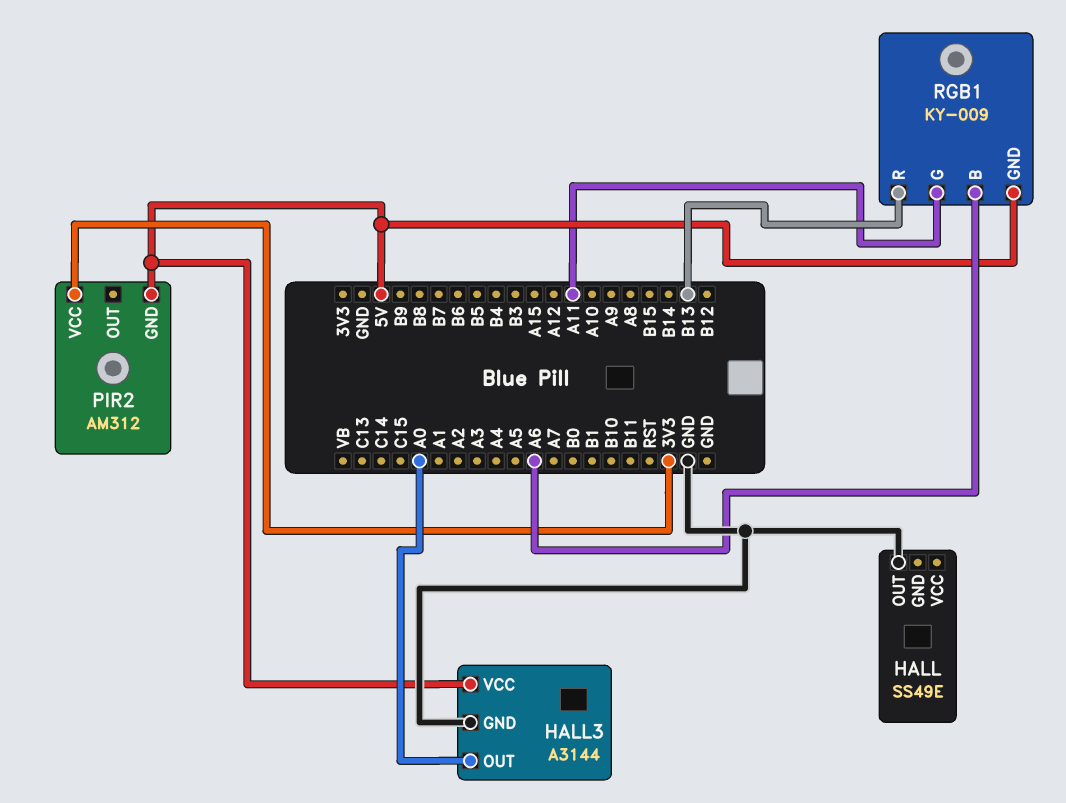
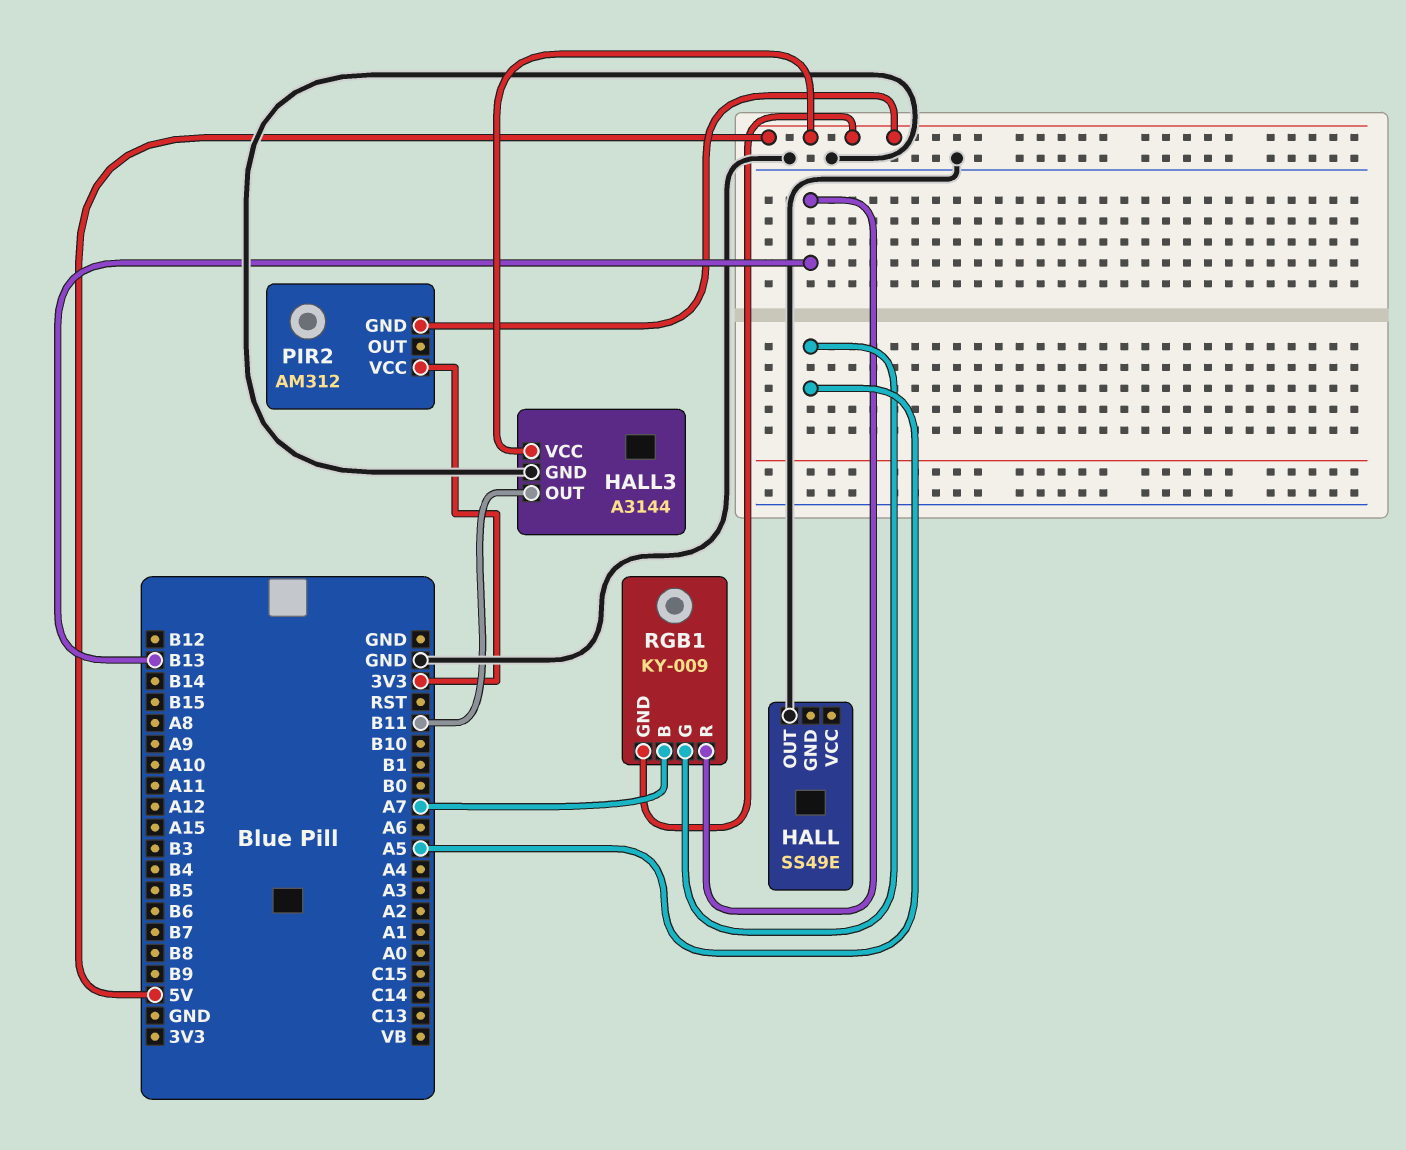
HALL3 pin OUT: A0 -> B11
RGB1 pin B: A6 -> A7
RGB1 pin G: A11 -> A5

